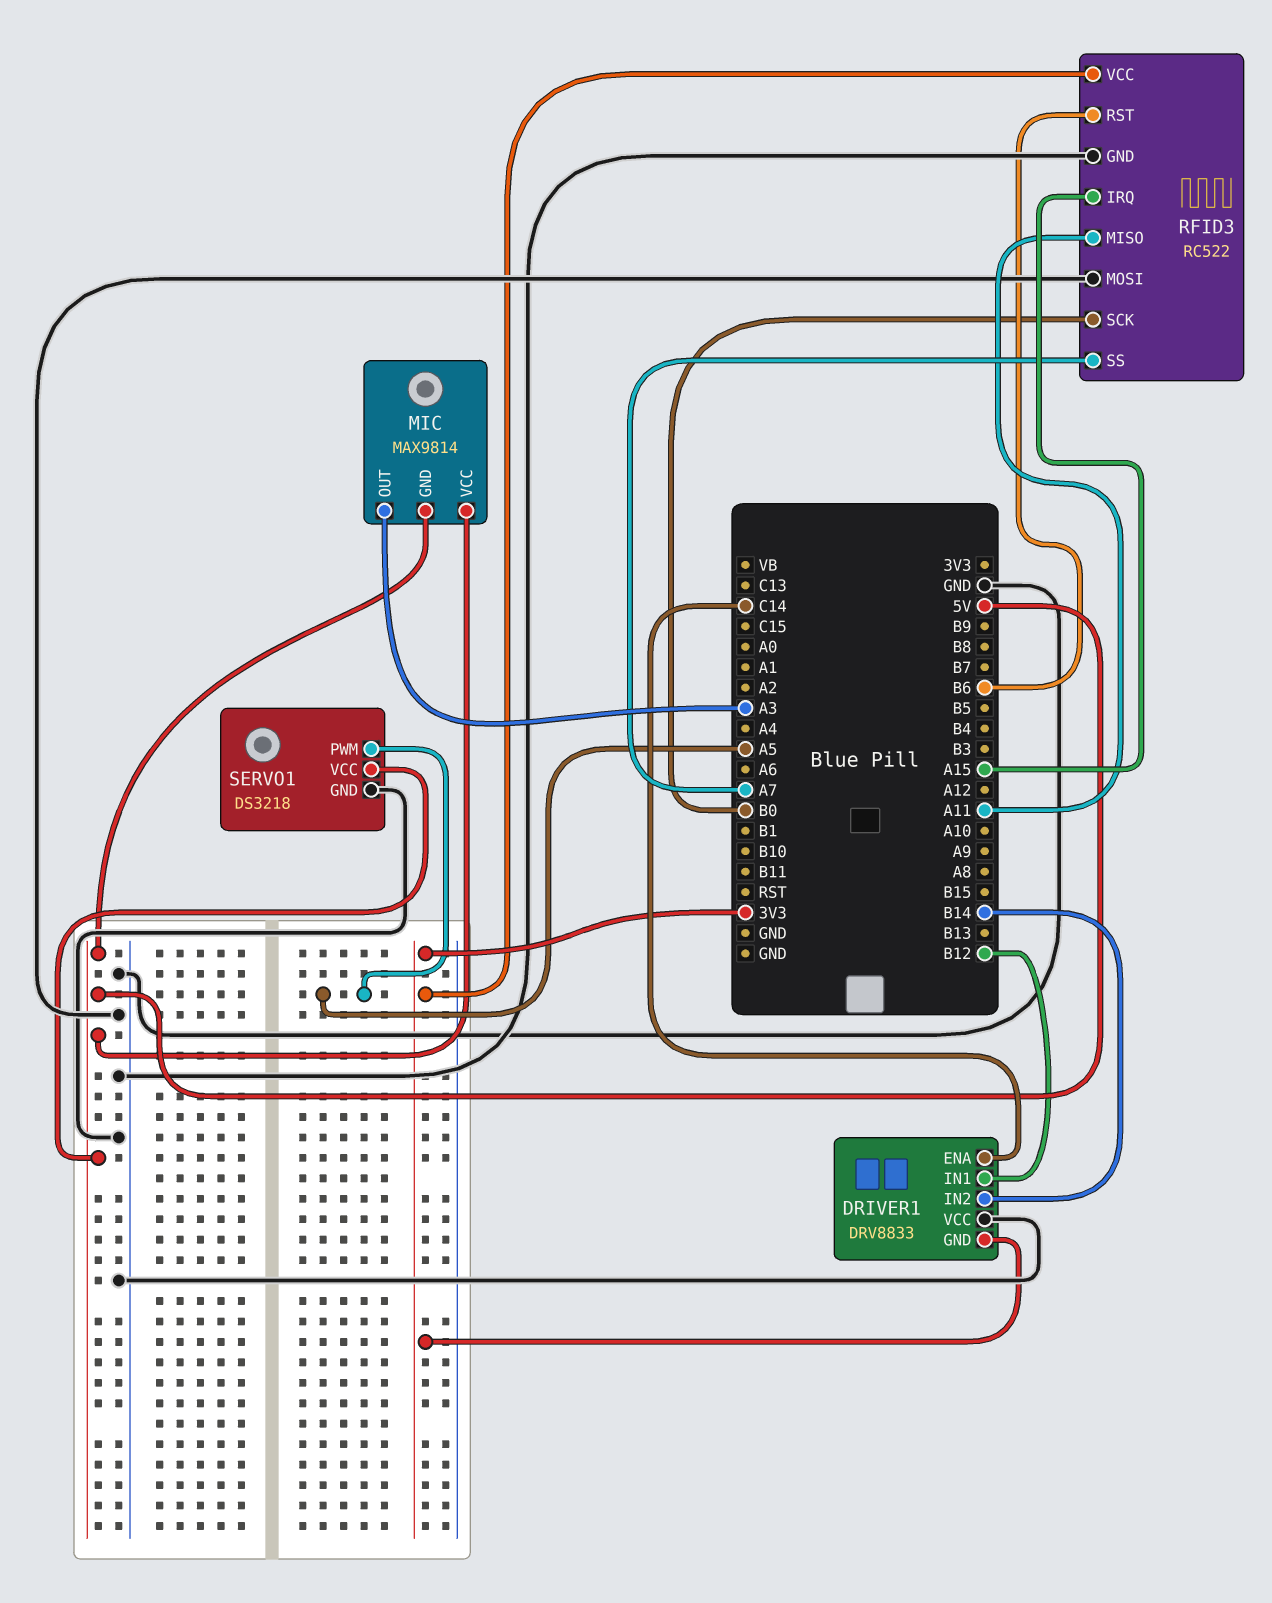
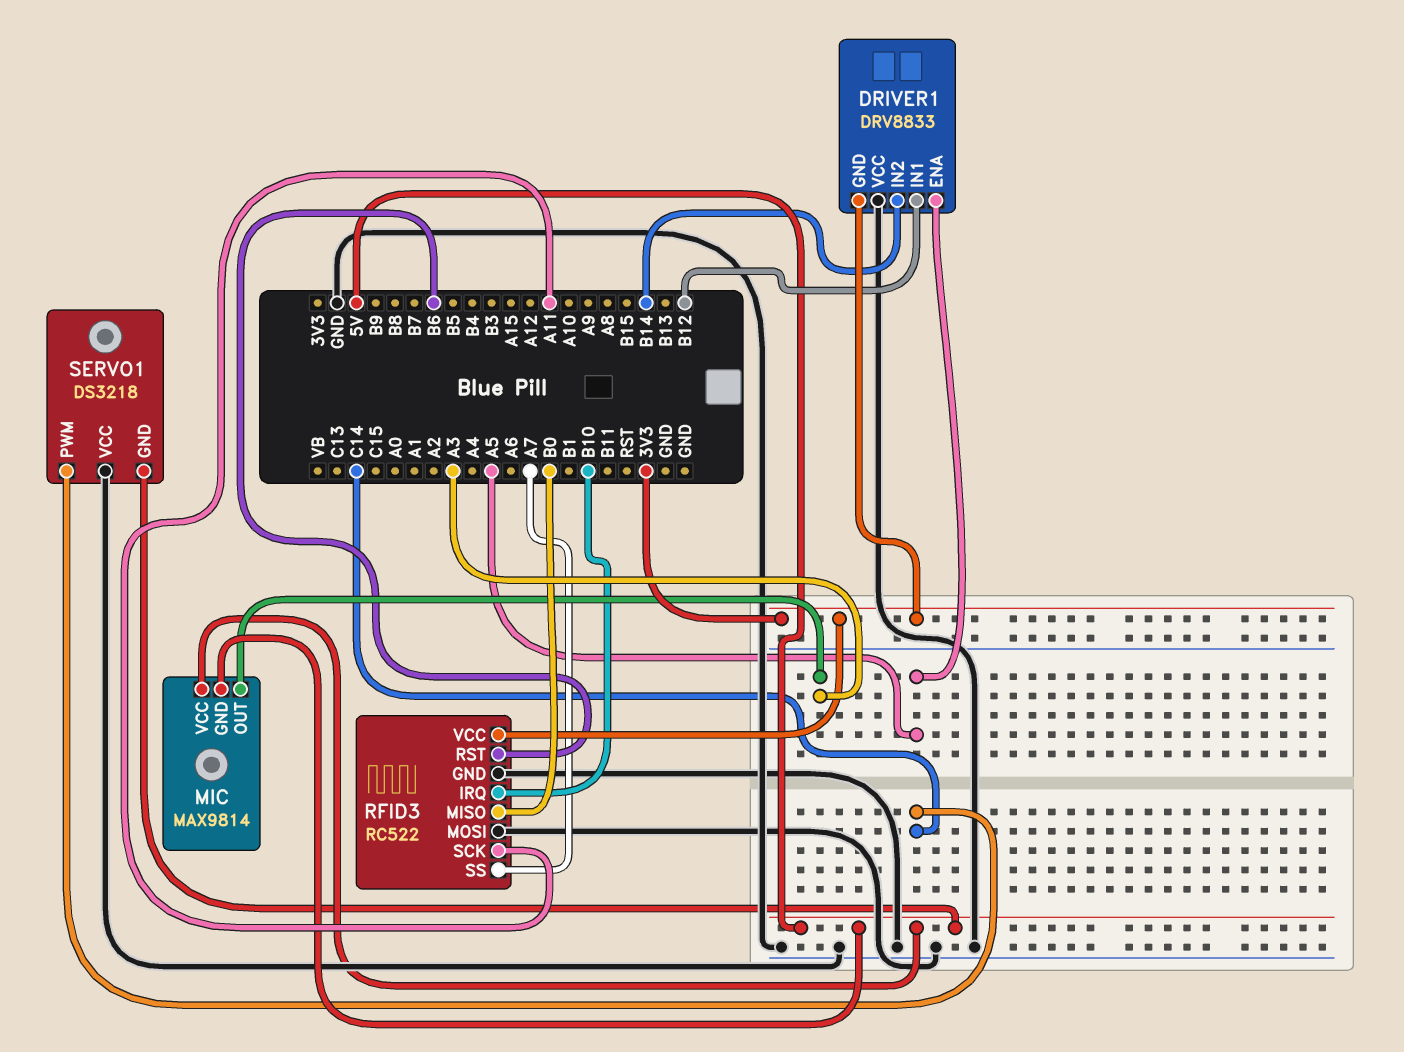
DRIVER1 pin ENA: C14 -> A5
RFID3 pin IRQ: A15 -> B10
RFID3 pin MISO: A11 -> B0
RFID3 pin SCK: B0 -> A11
SERVO1 pin GND: GND -> 5V
SERVO1 pin PWM: A5 -> C14
SERVO1 pin VCC: 5V -> GND

